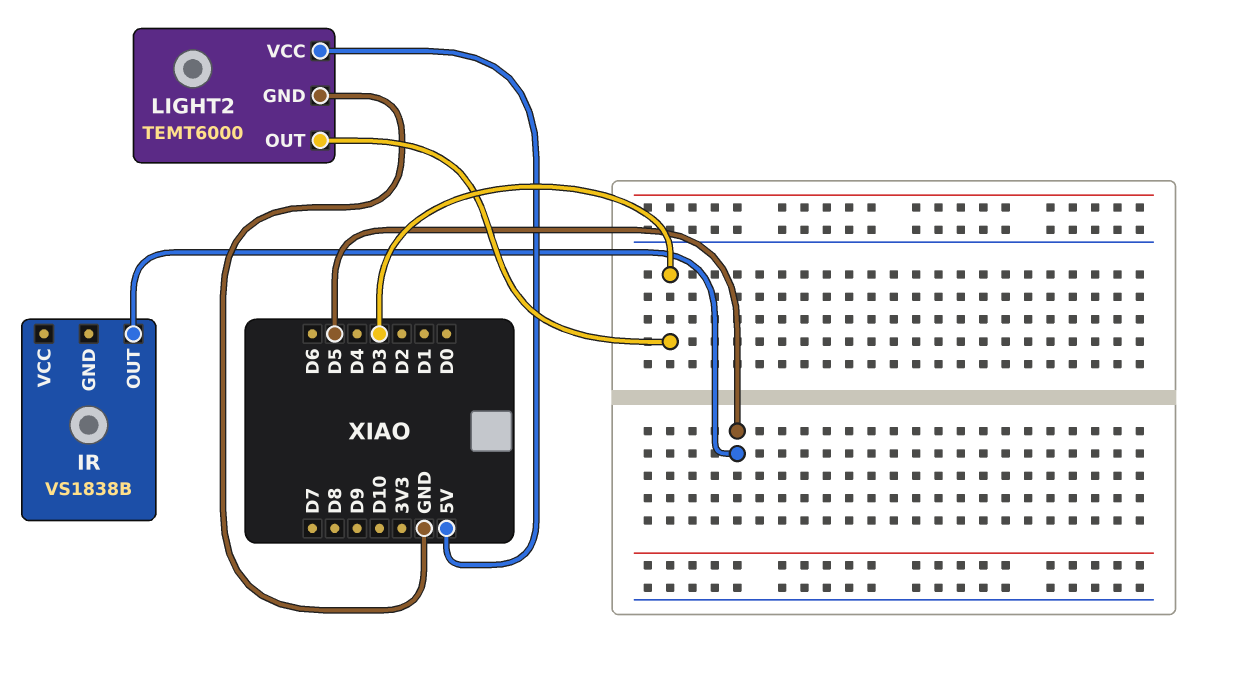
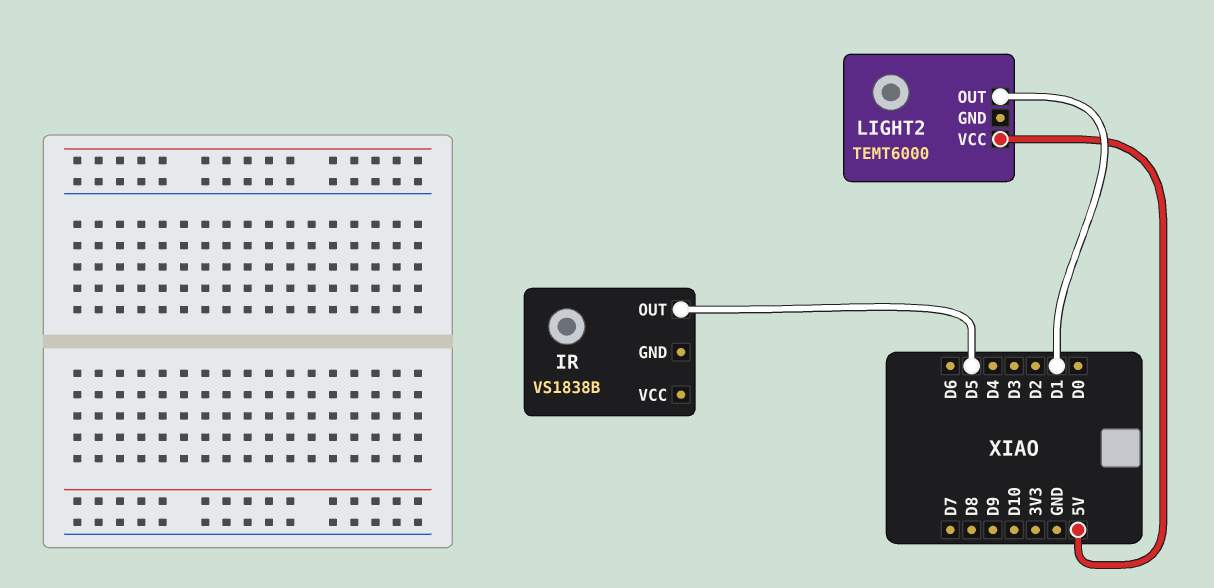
LIGHT2 pin GND: GND -> none
LIGHT2 pin OUT: D3 -> D1

